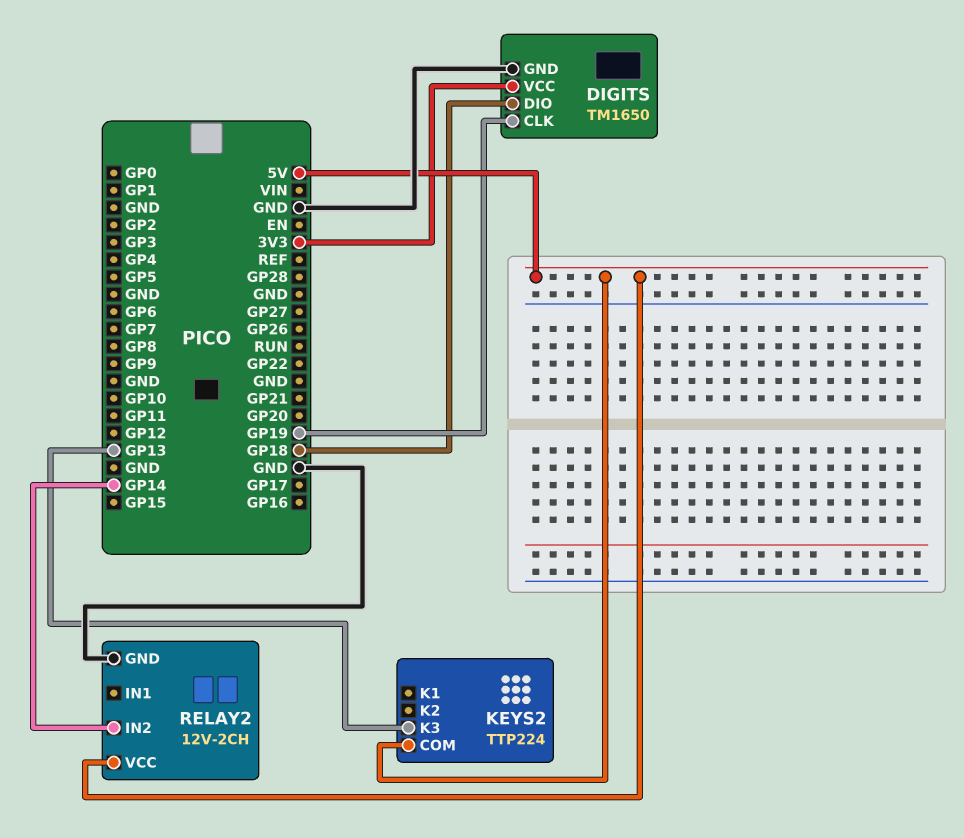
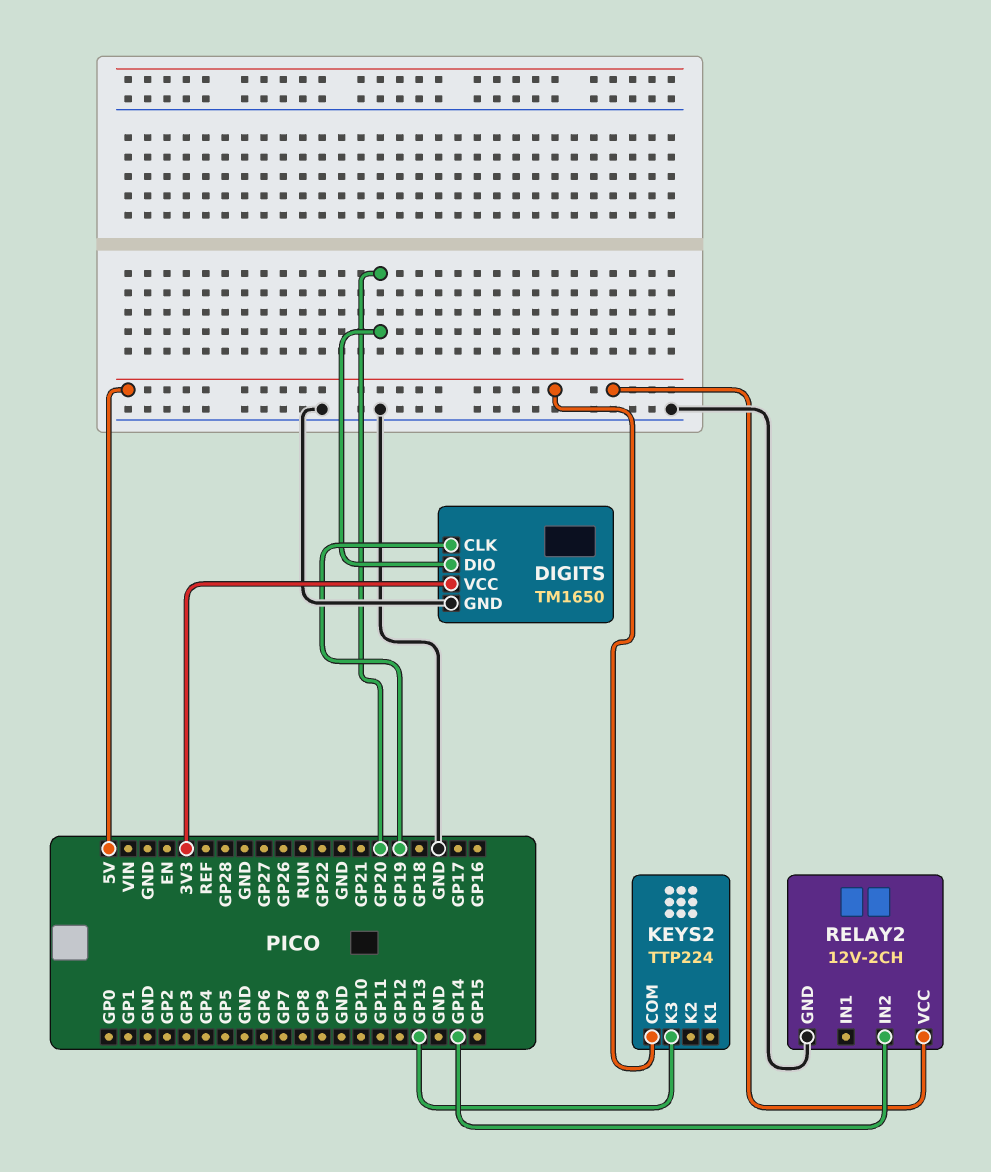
DIGITS pin DIO: GP18 -> GP20

